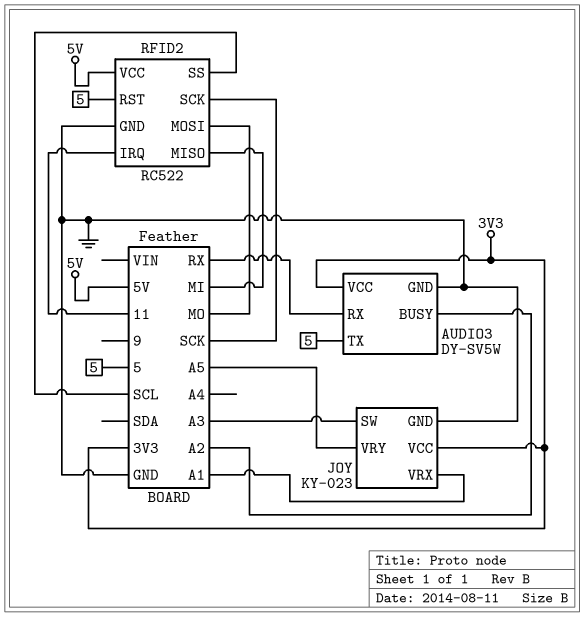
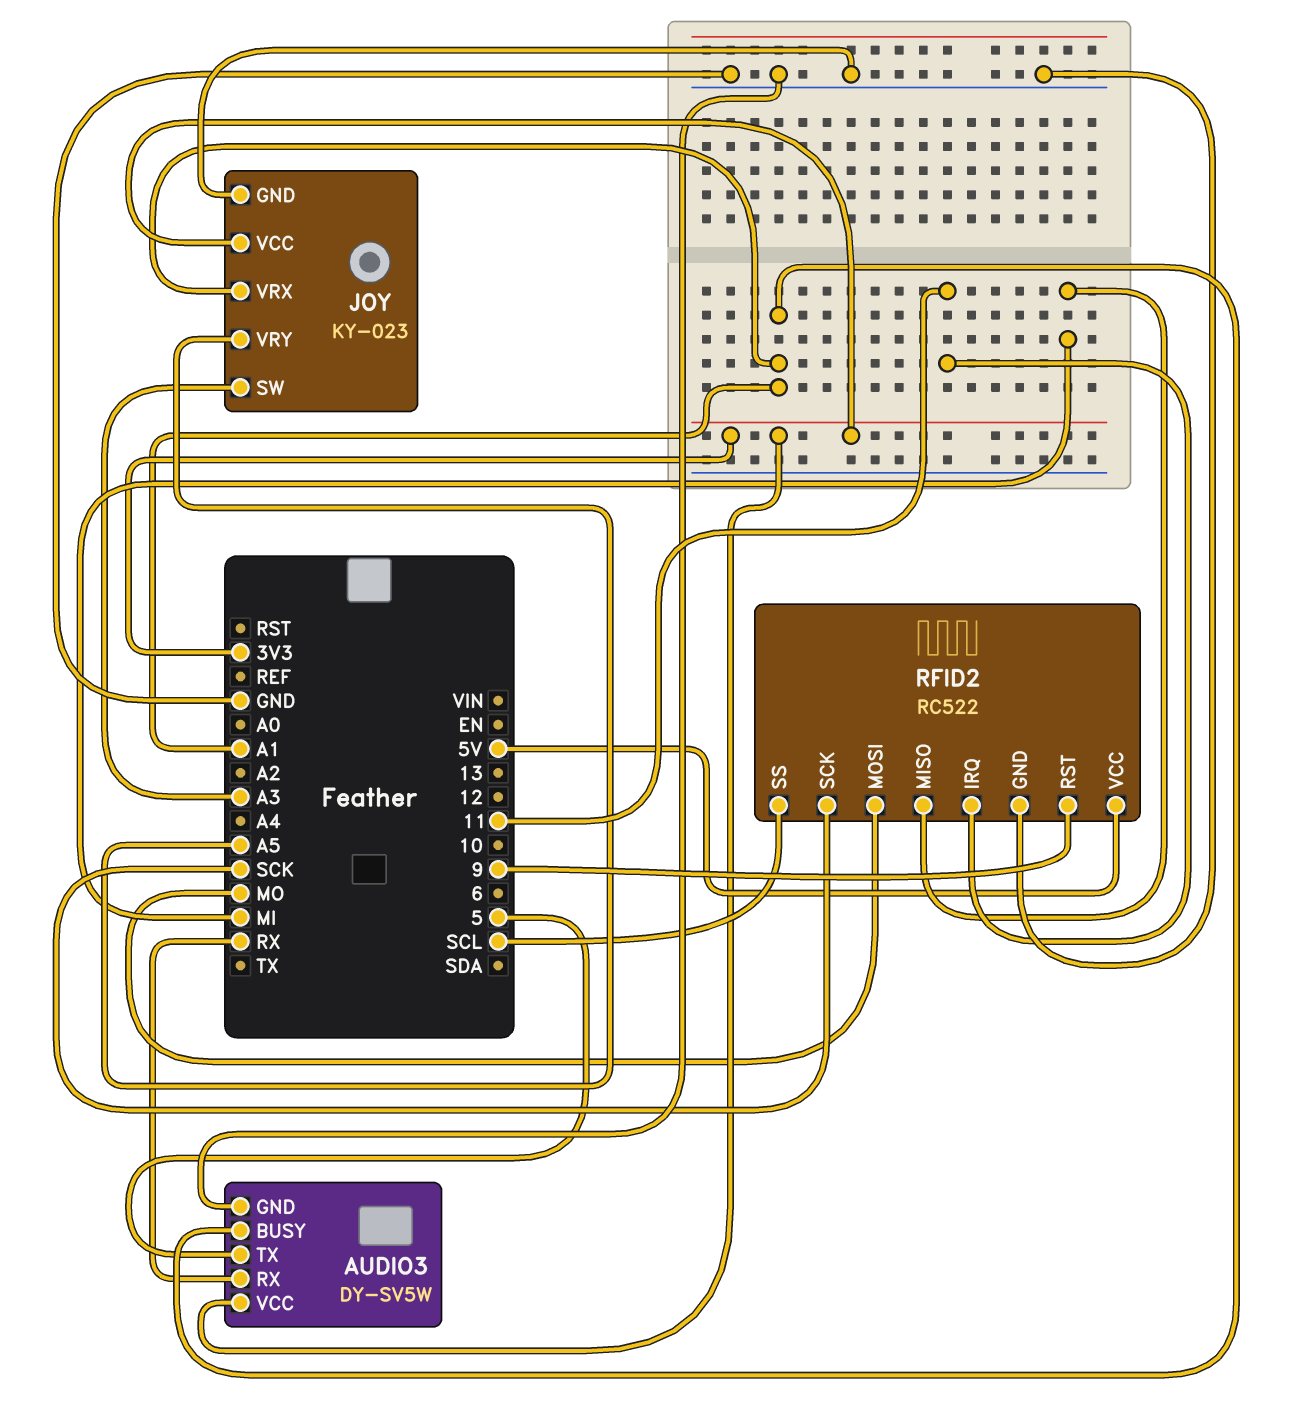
AUDIO3 pin BUSY: A2 -> A1
RFID2 pin RST: 5 -> 9

